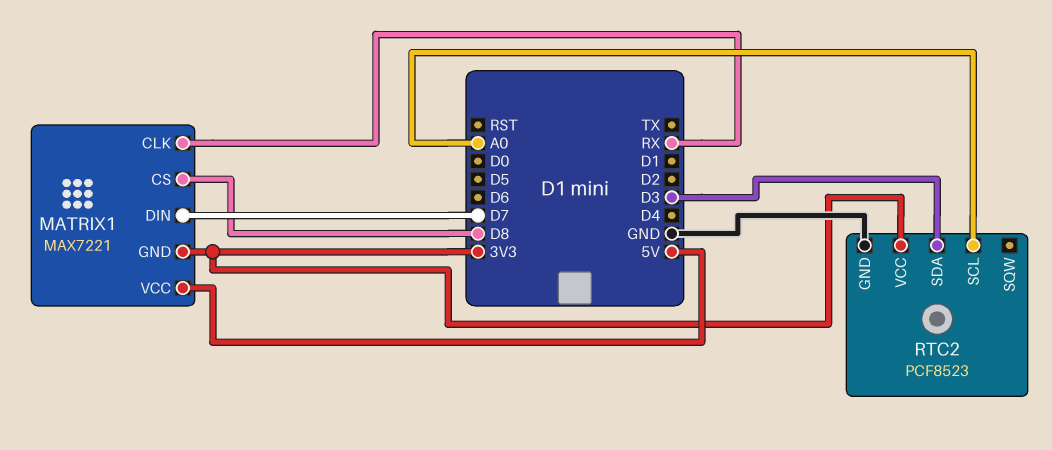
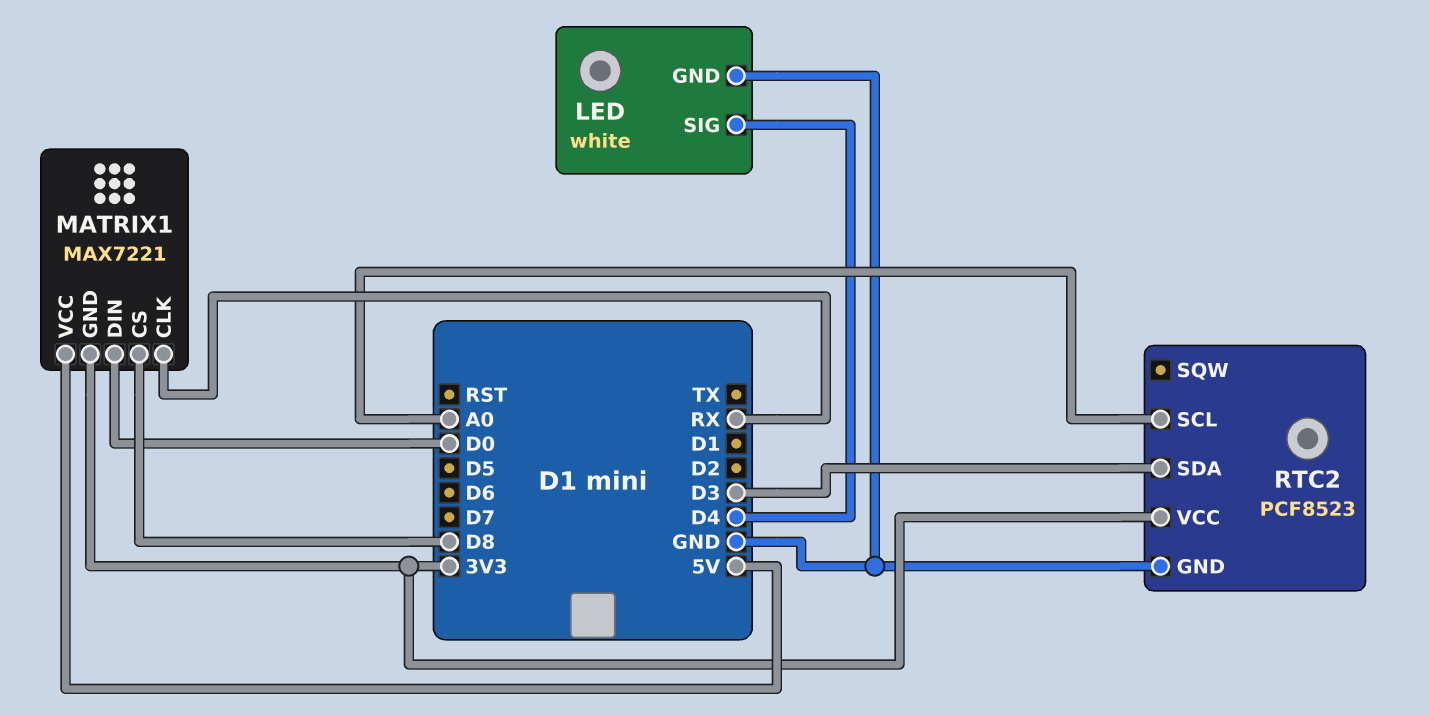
LED: none -> white
LED pin GND: none -> GND
LED pin SIG: none -> D4
MATRIX1 pin DIN: D7 -> D0

